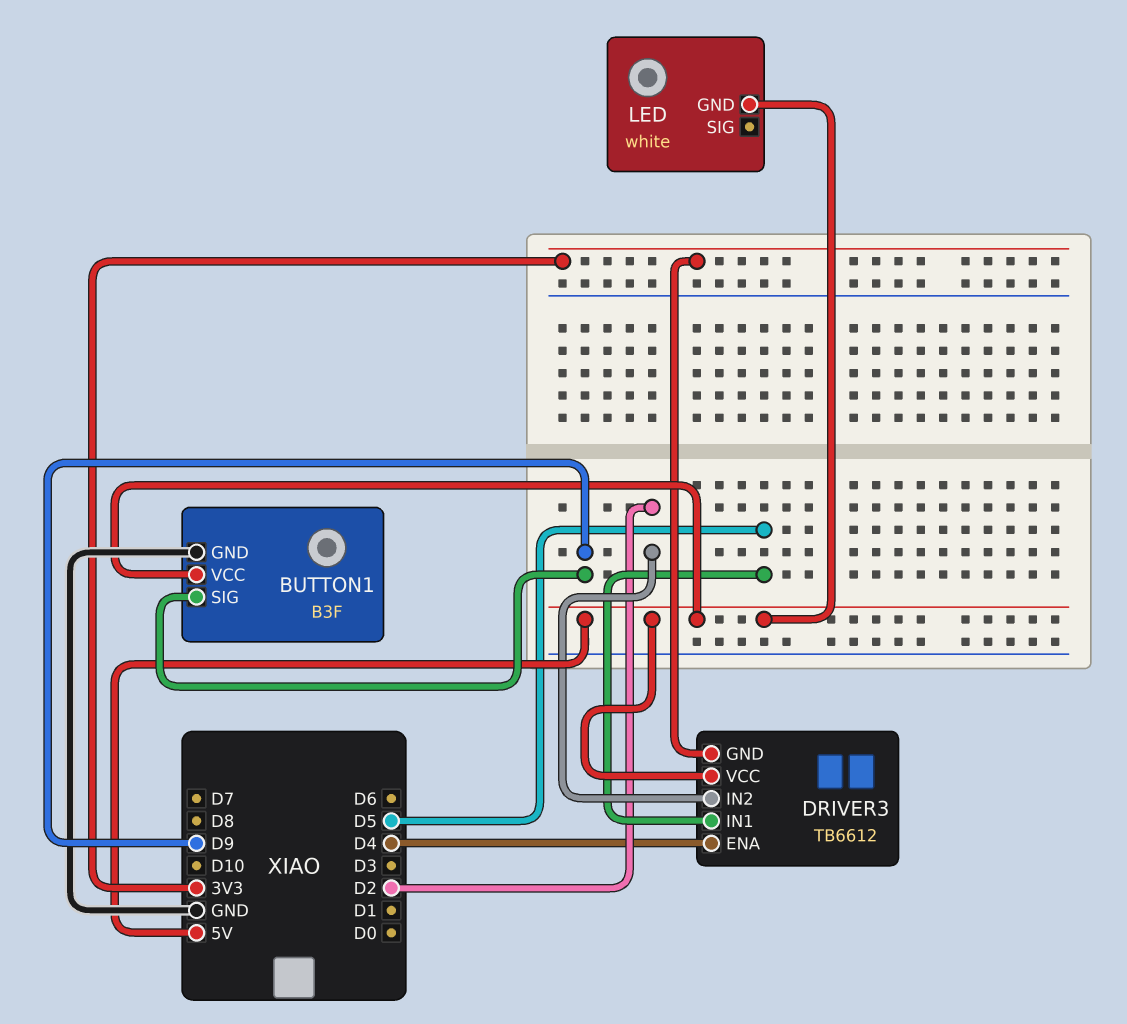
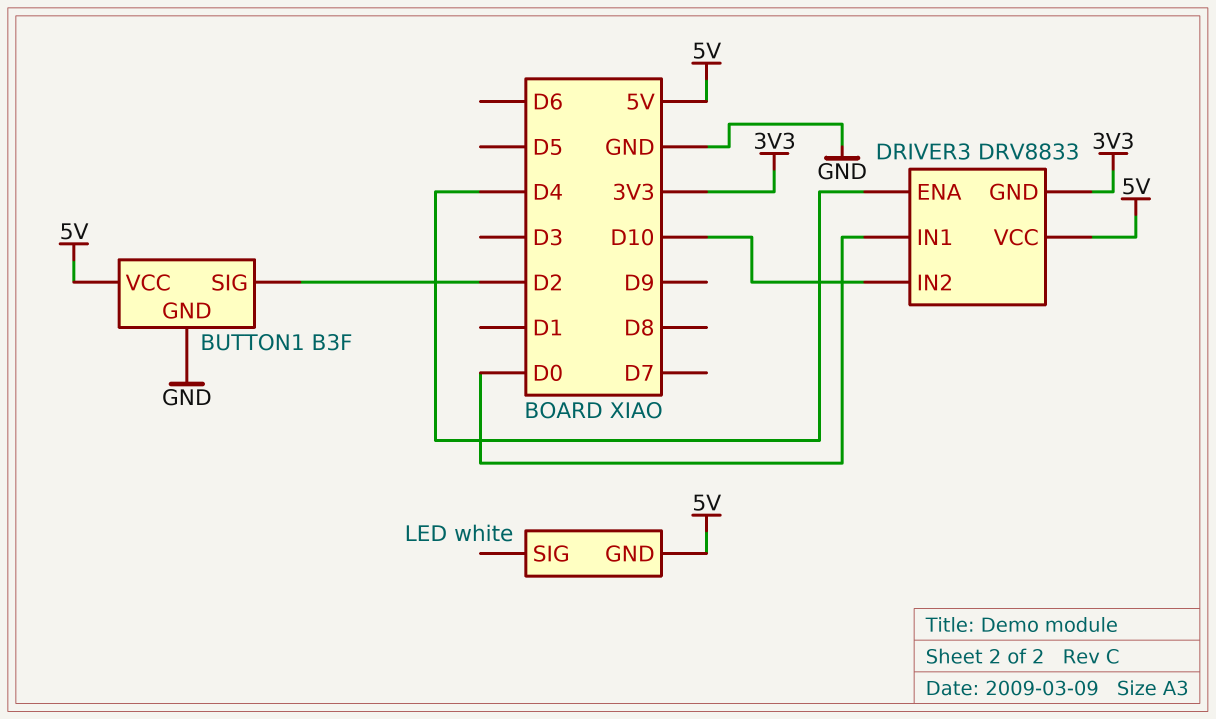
BUTTON1 pin SIG: D9 -> D2
DRIVER3: TB6612 -> DRV8833
DRIVER3 pin IN1: D5 -> D0
DRIVER3 pin IN2: D2 -> D10

